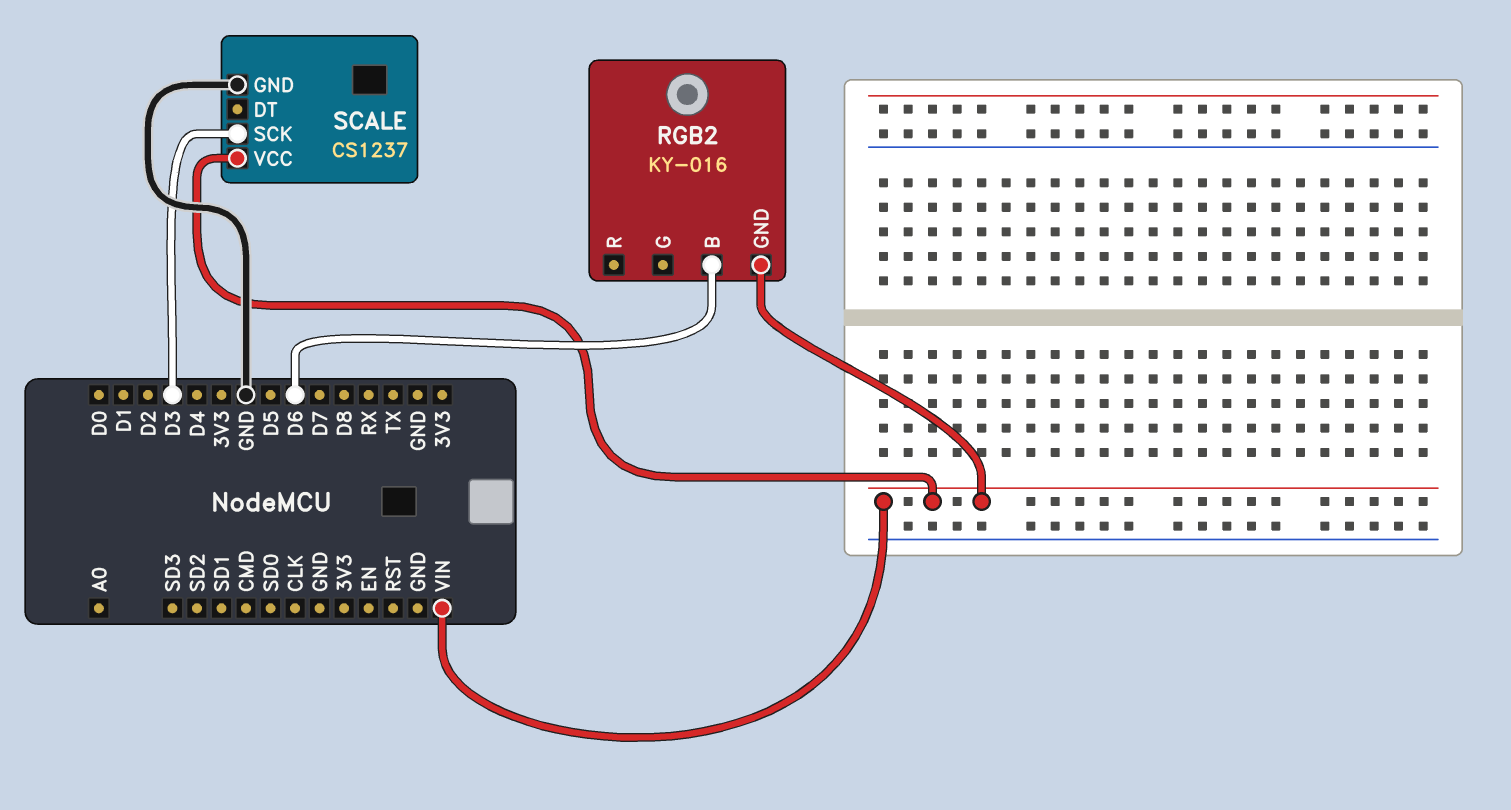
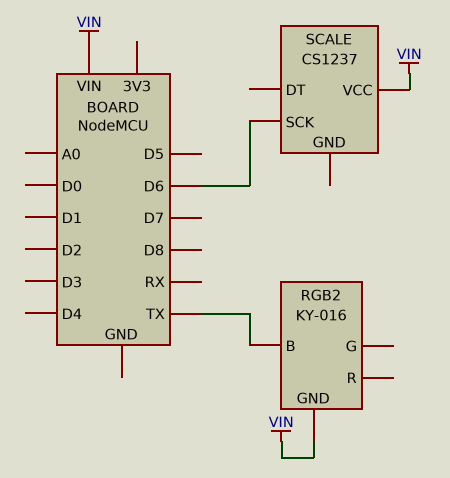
RGB2 pin B: D6 -> TX
SCALE pin GND: GND -> none
SCALE pin SCK: D3 -> D6

